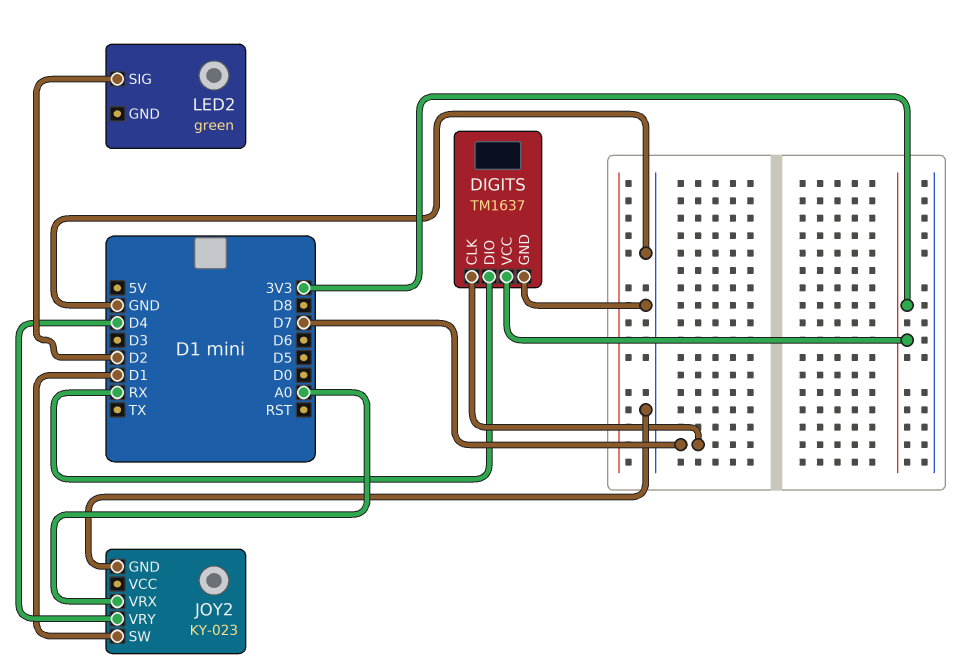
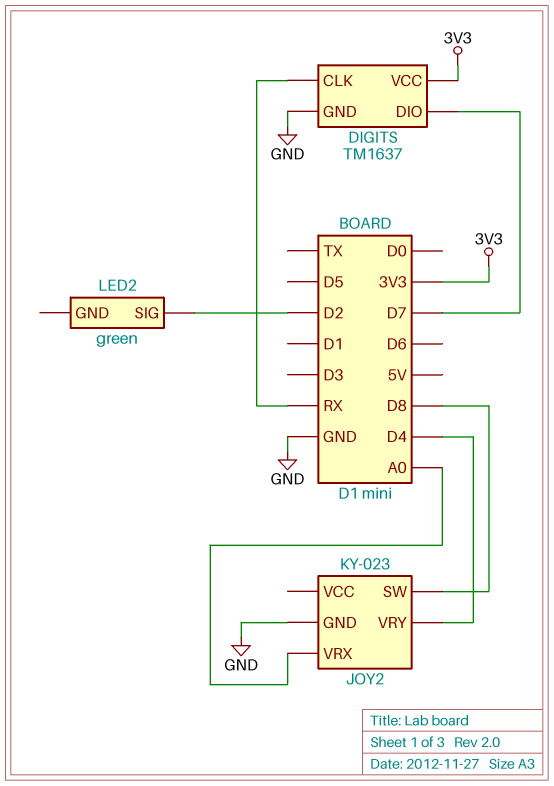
DIGITS pin CLK: D7 -> RX
DIGITS pin DIO: RX -> D7
JOY2 pin SW: D1 -> D8

